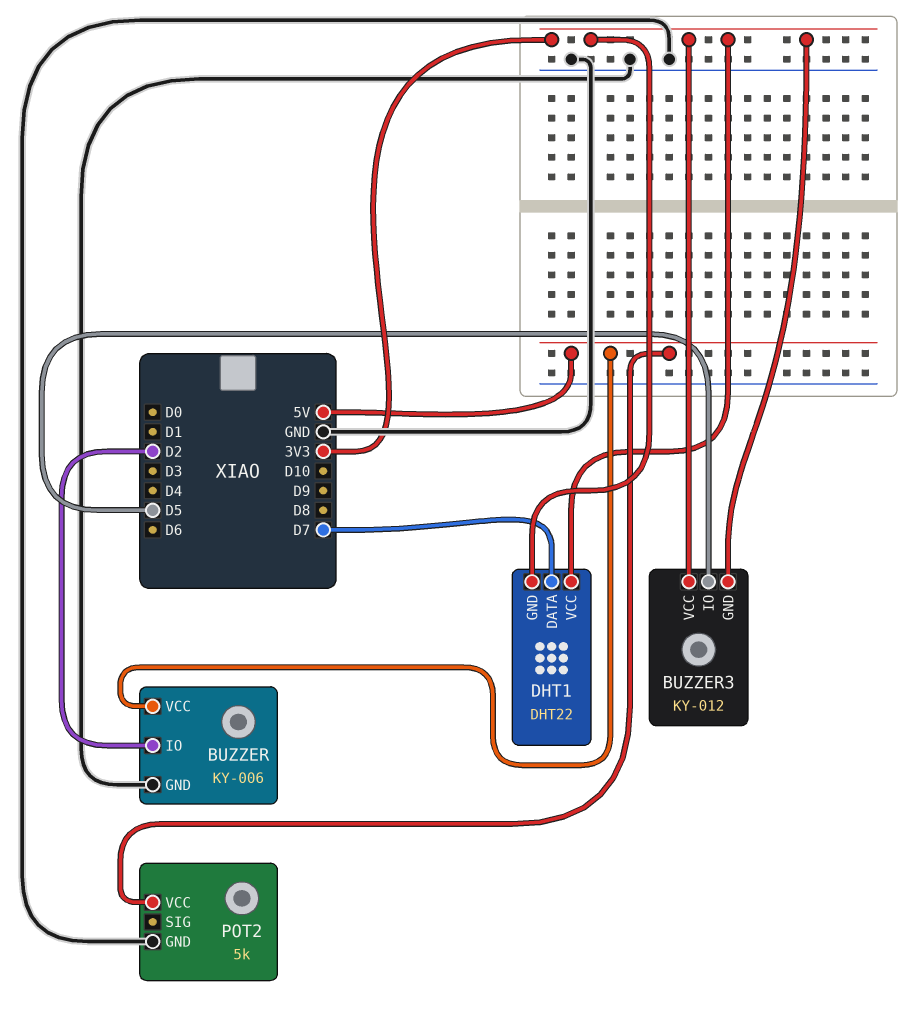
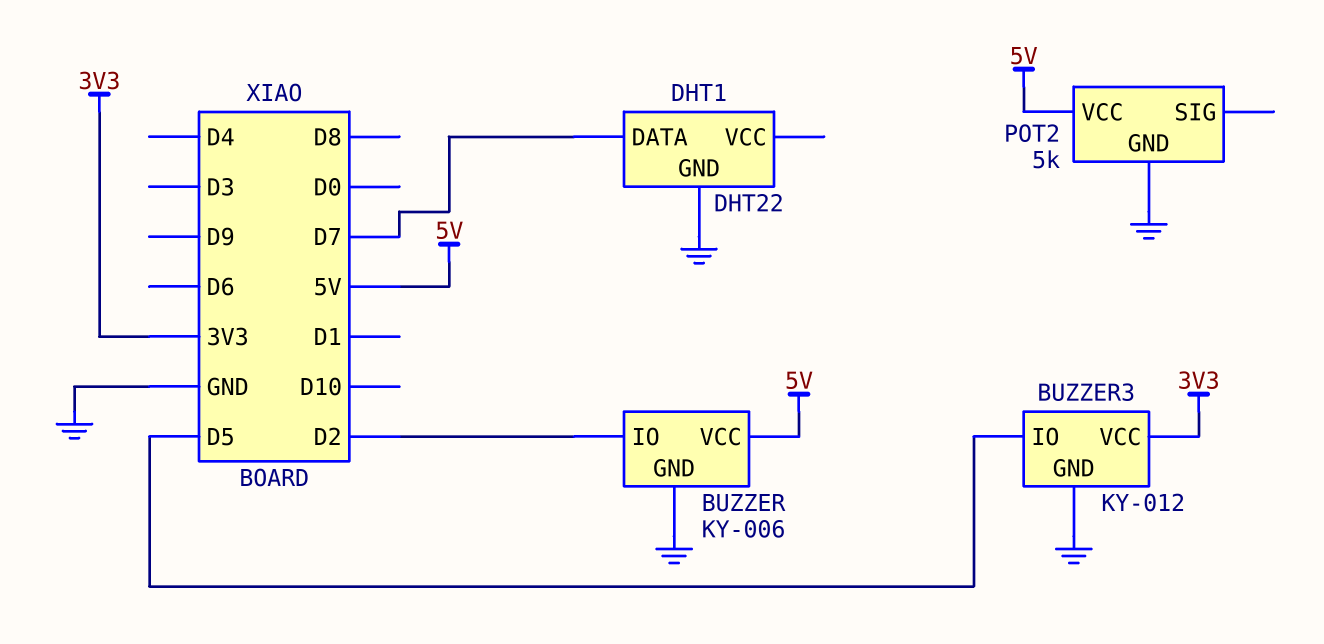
BUZZER3 pin GND: 3V3 -> GND
DHT1 pin GND: 3V3 -> GND
DHT1 pin VCC: 3V3 -> none

